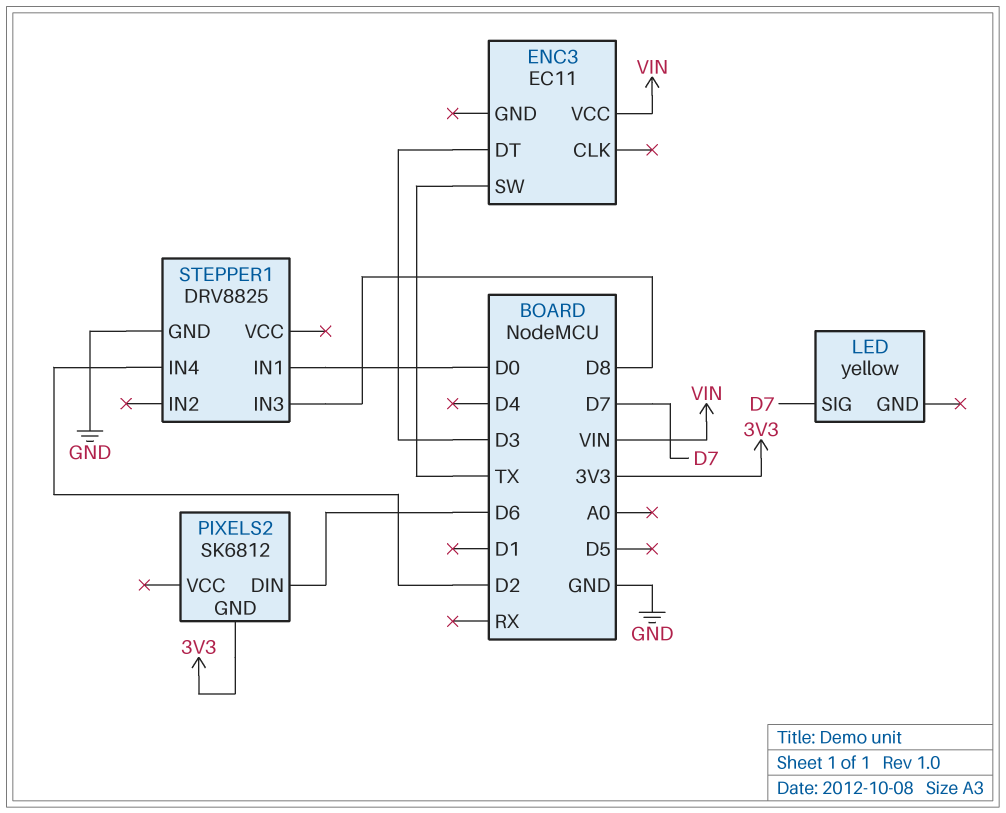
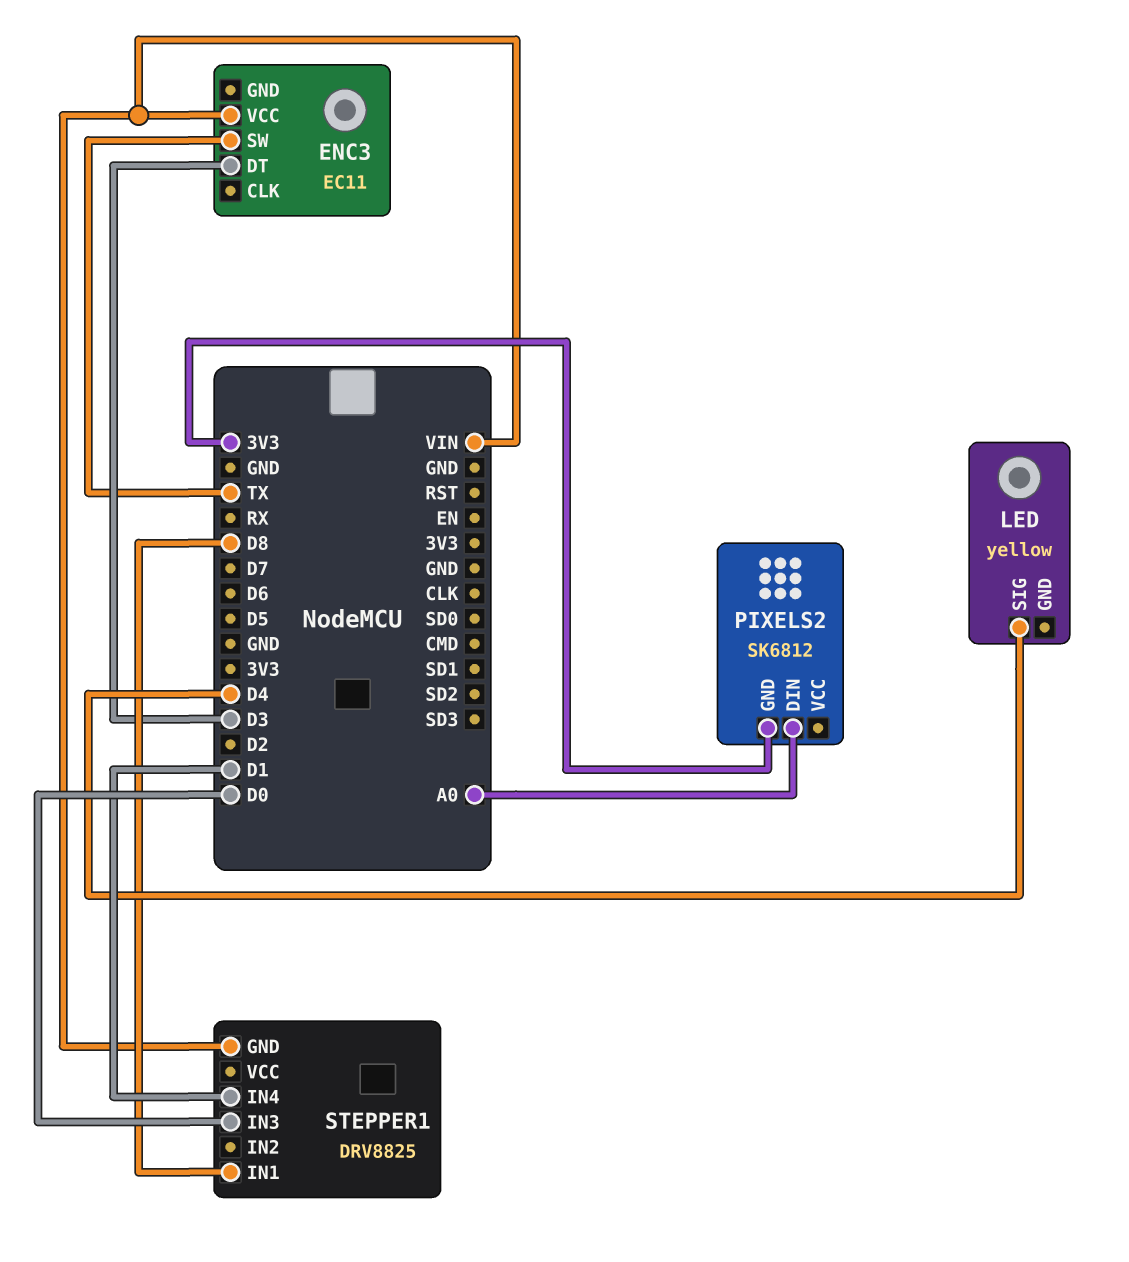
LED pin SIG: D7 -> D4
PIXELS2 pin DIN: D6 -> A0
STEPPER1 pin GND: GND -> VIN
STEPPER1 pin IN1: D0 -> D8
STEPPER1 pin IN3: D8 -> D0
STEPPER1 pin IN4: D2 -> D1

